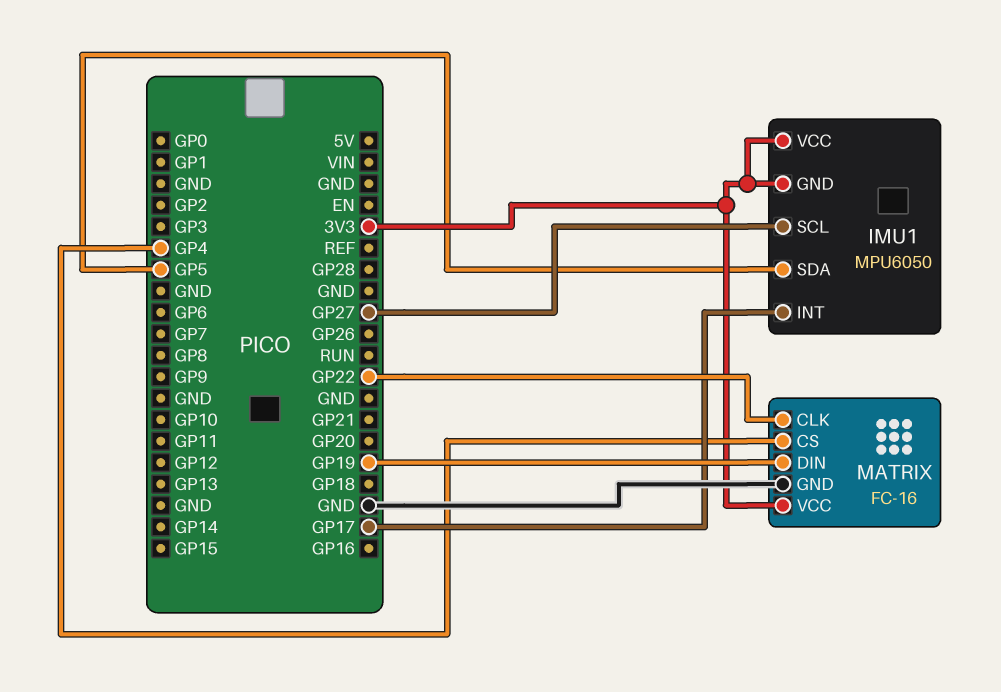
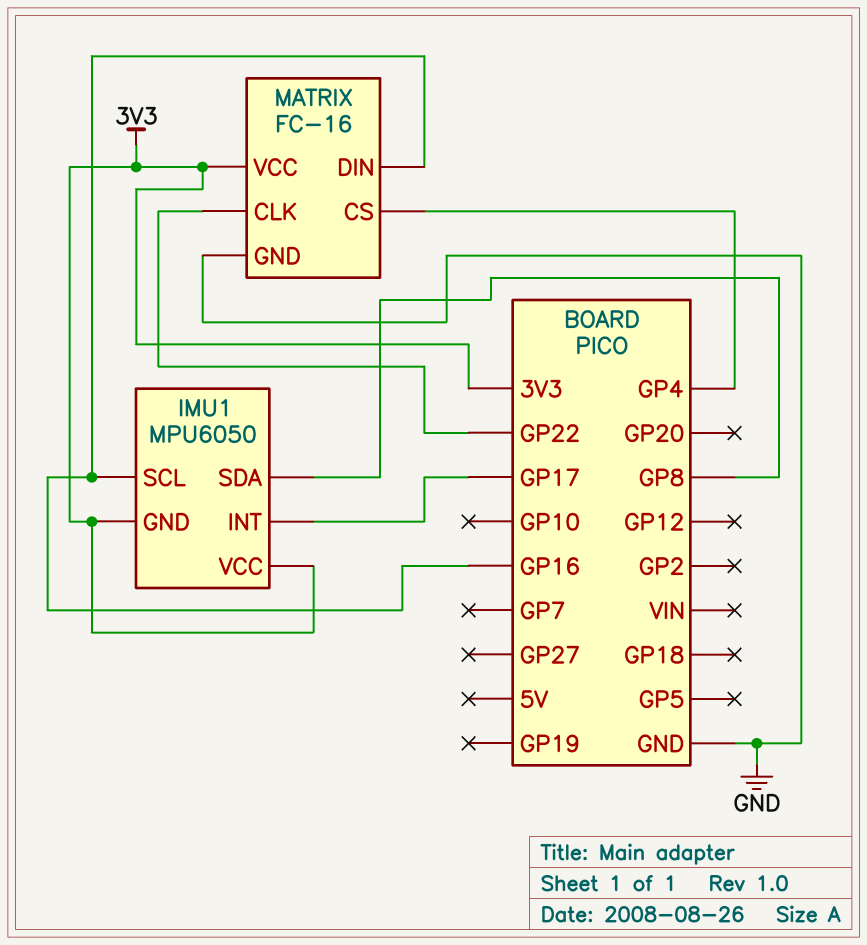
IMU1 pin SCL: GP27 -> GP16
IMU1 pin SDA: GP5 -> GP8
MATRIX pin DIN: GP19 -> GP16

